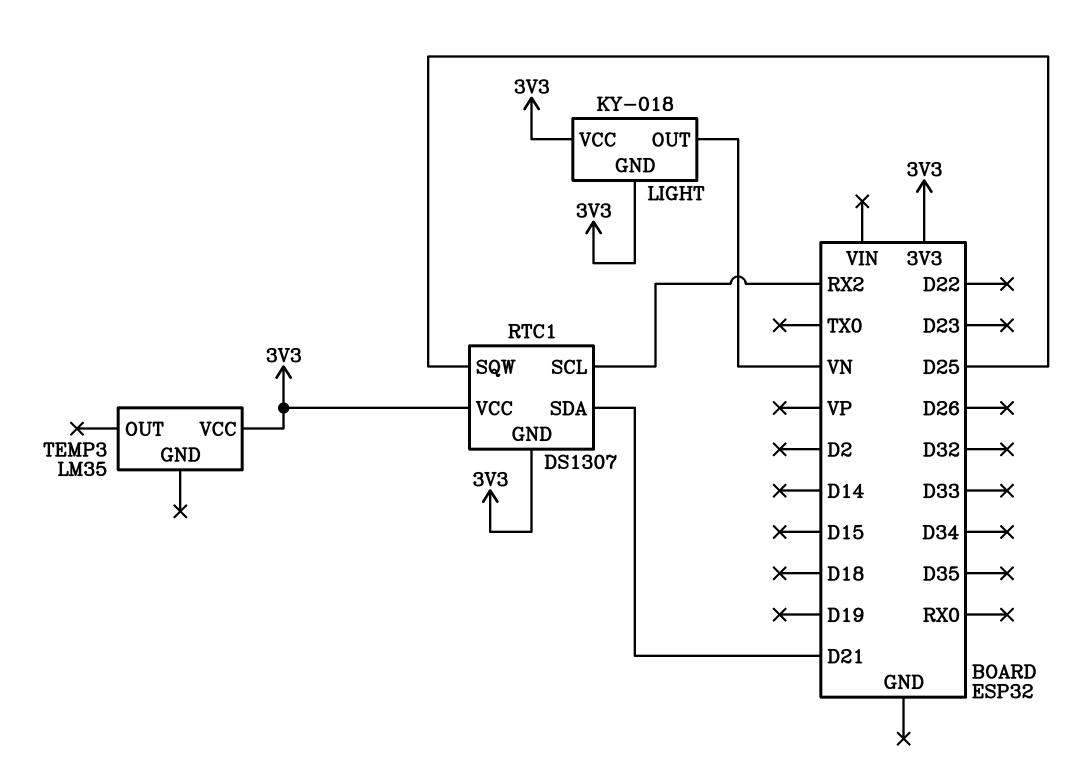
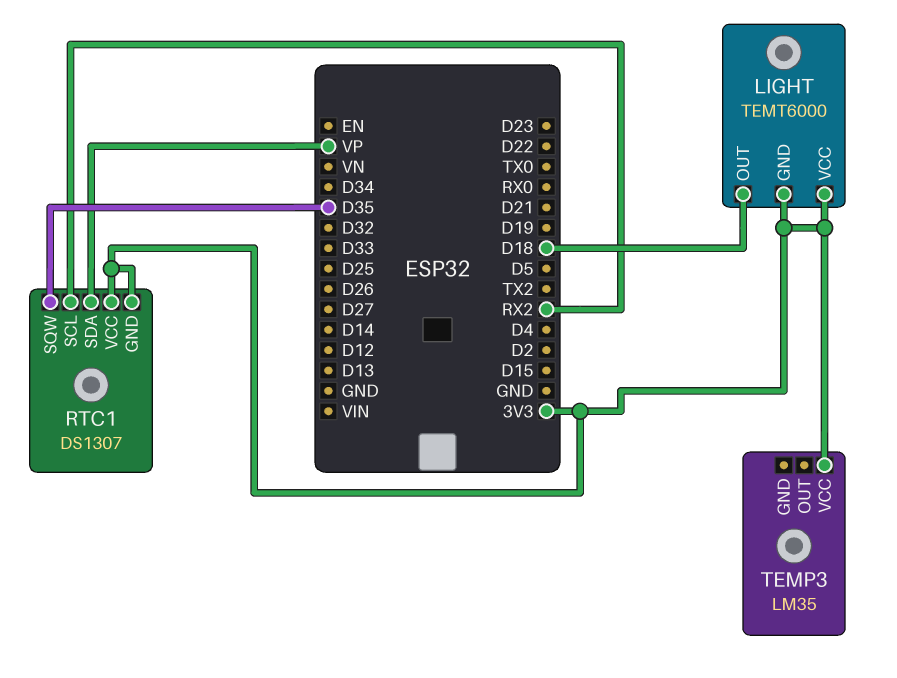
LIGHT: KY-018 -> TEMT6000
LIGHT pin OUT: VN -> D18
RTC1 pin SDA: D21 -> VP
RTC1 pin SQW: D25 -> D35

